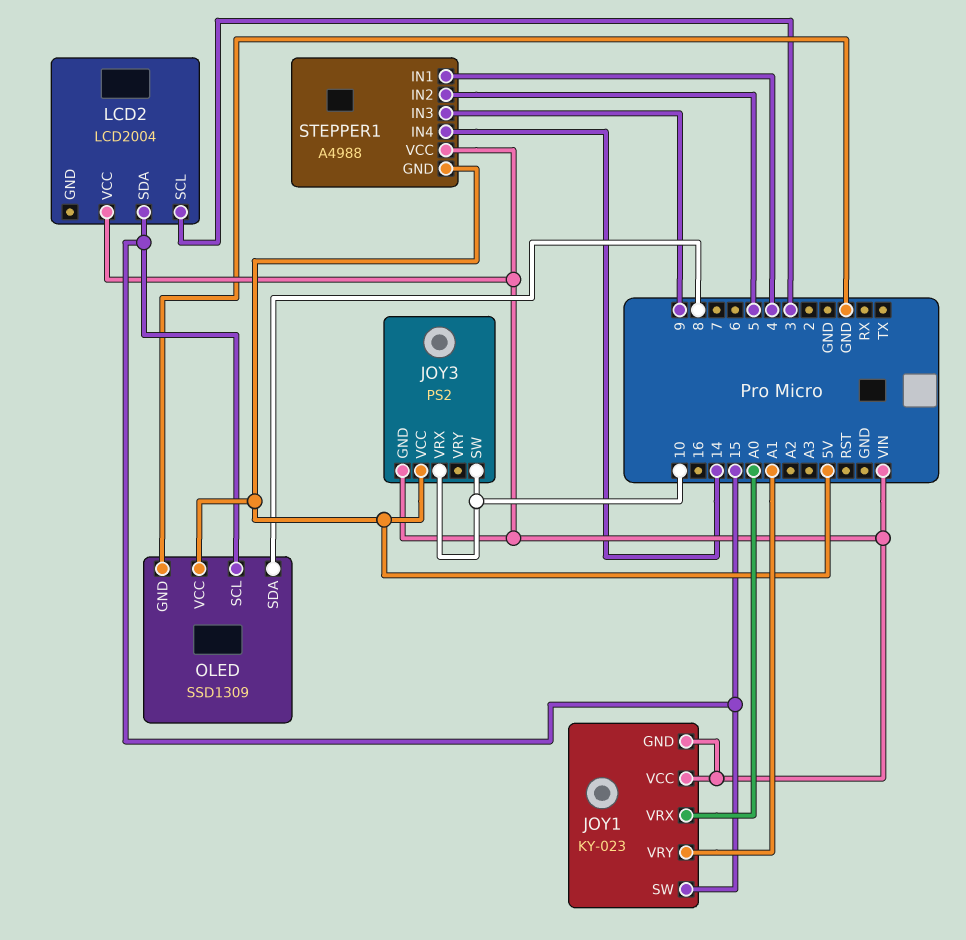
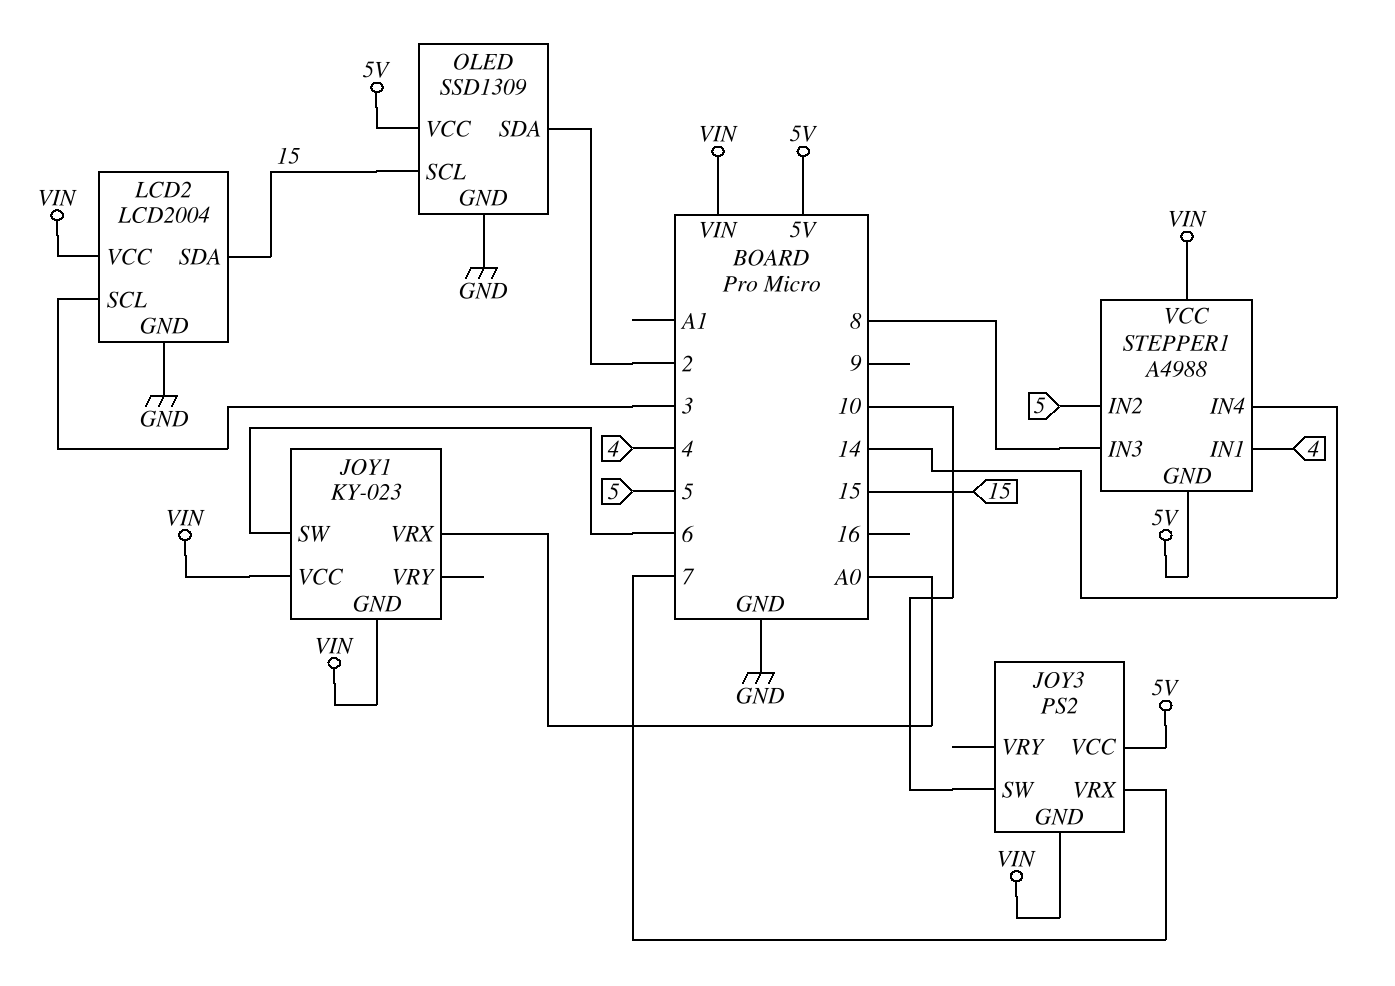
JOY1 pin SW: 15 -> 6
JOY1 pin VRY: A1 -> none
JOY3 pin VRX: 10 -> 7
LCD2 pin GND: none -> GND
OLED pin SDA: 8 -> 2
STEPPER1 pin IN3: 9 -> 8

